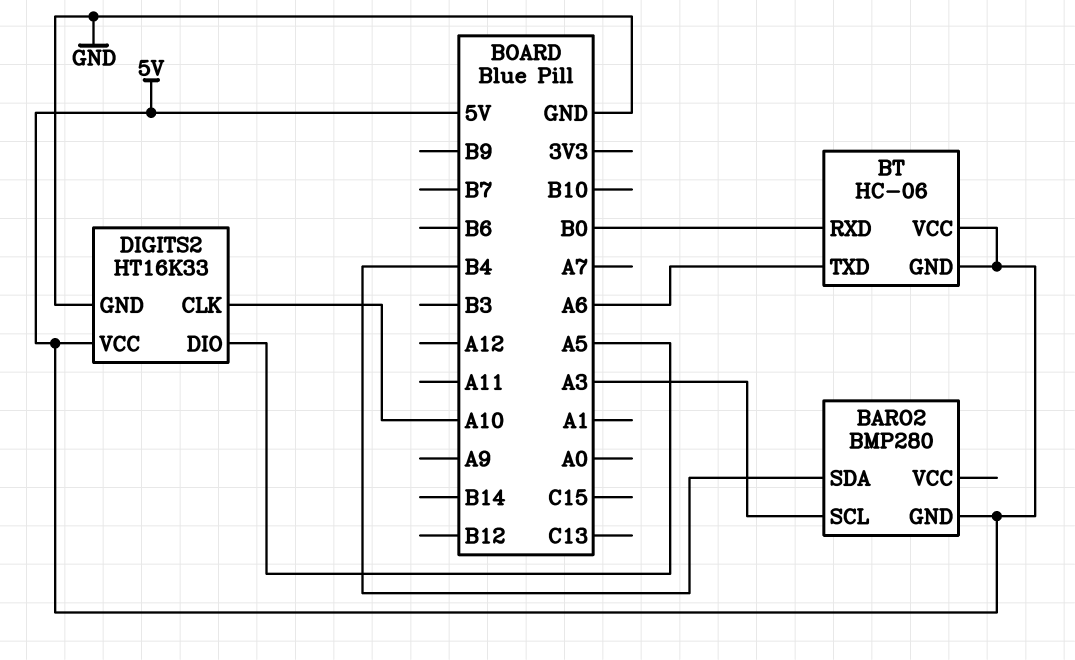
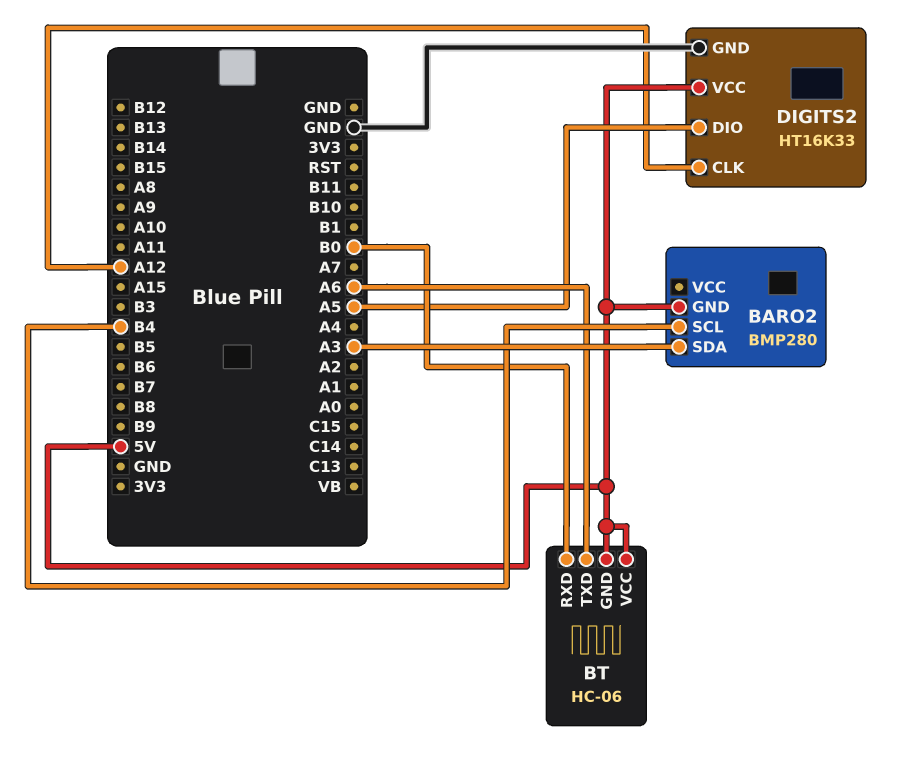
BARO2 pin SCL: A3 -> B4
BARO2 pin SDA: B4 -> A3
DIGITS2 pin CLK: A10 -> A12

